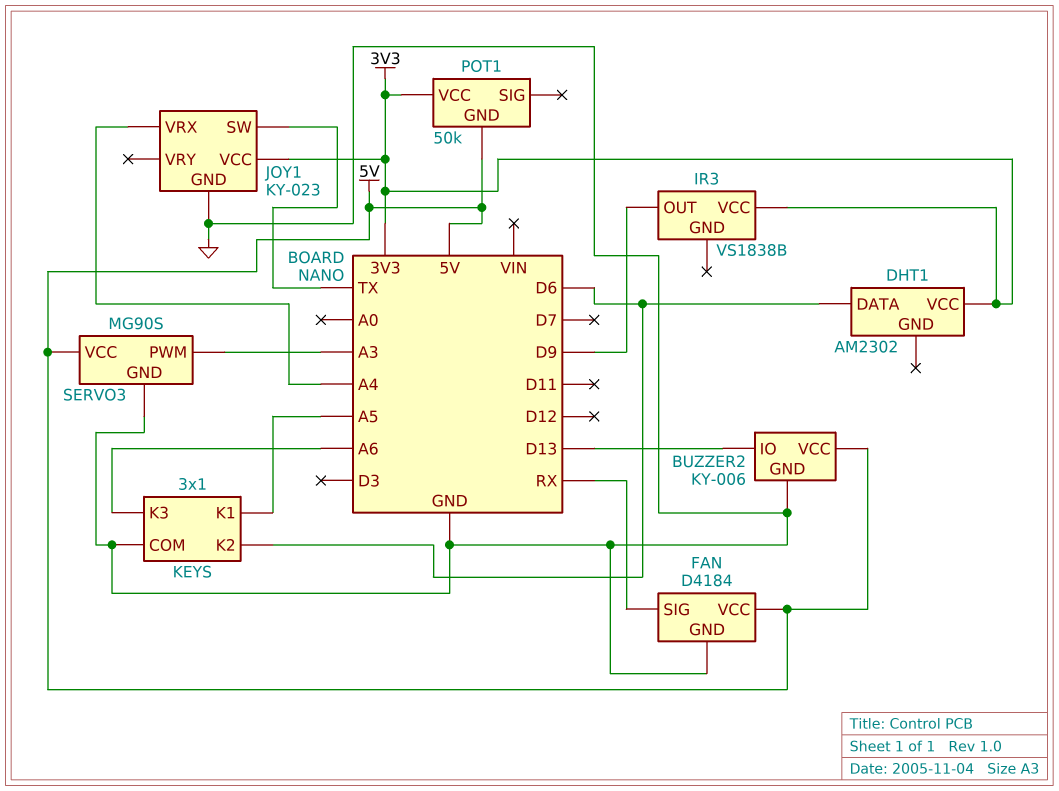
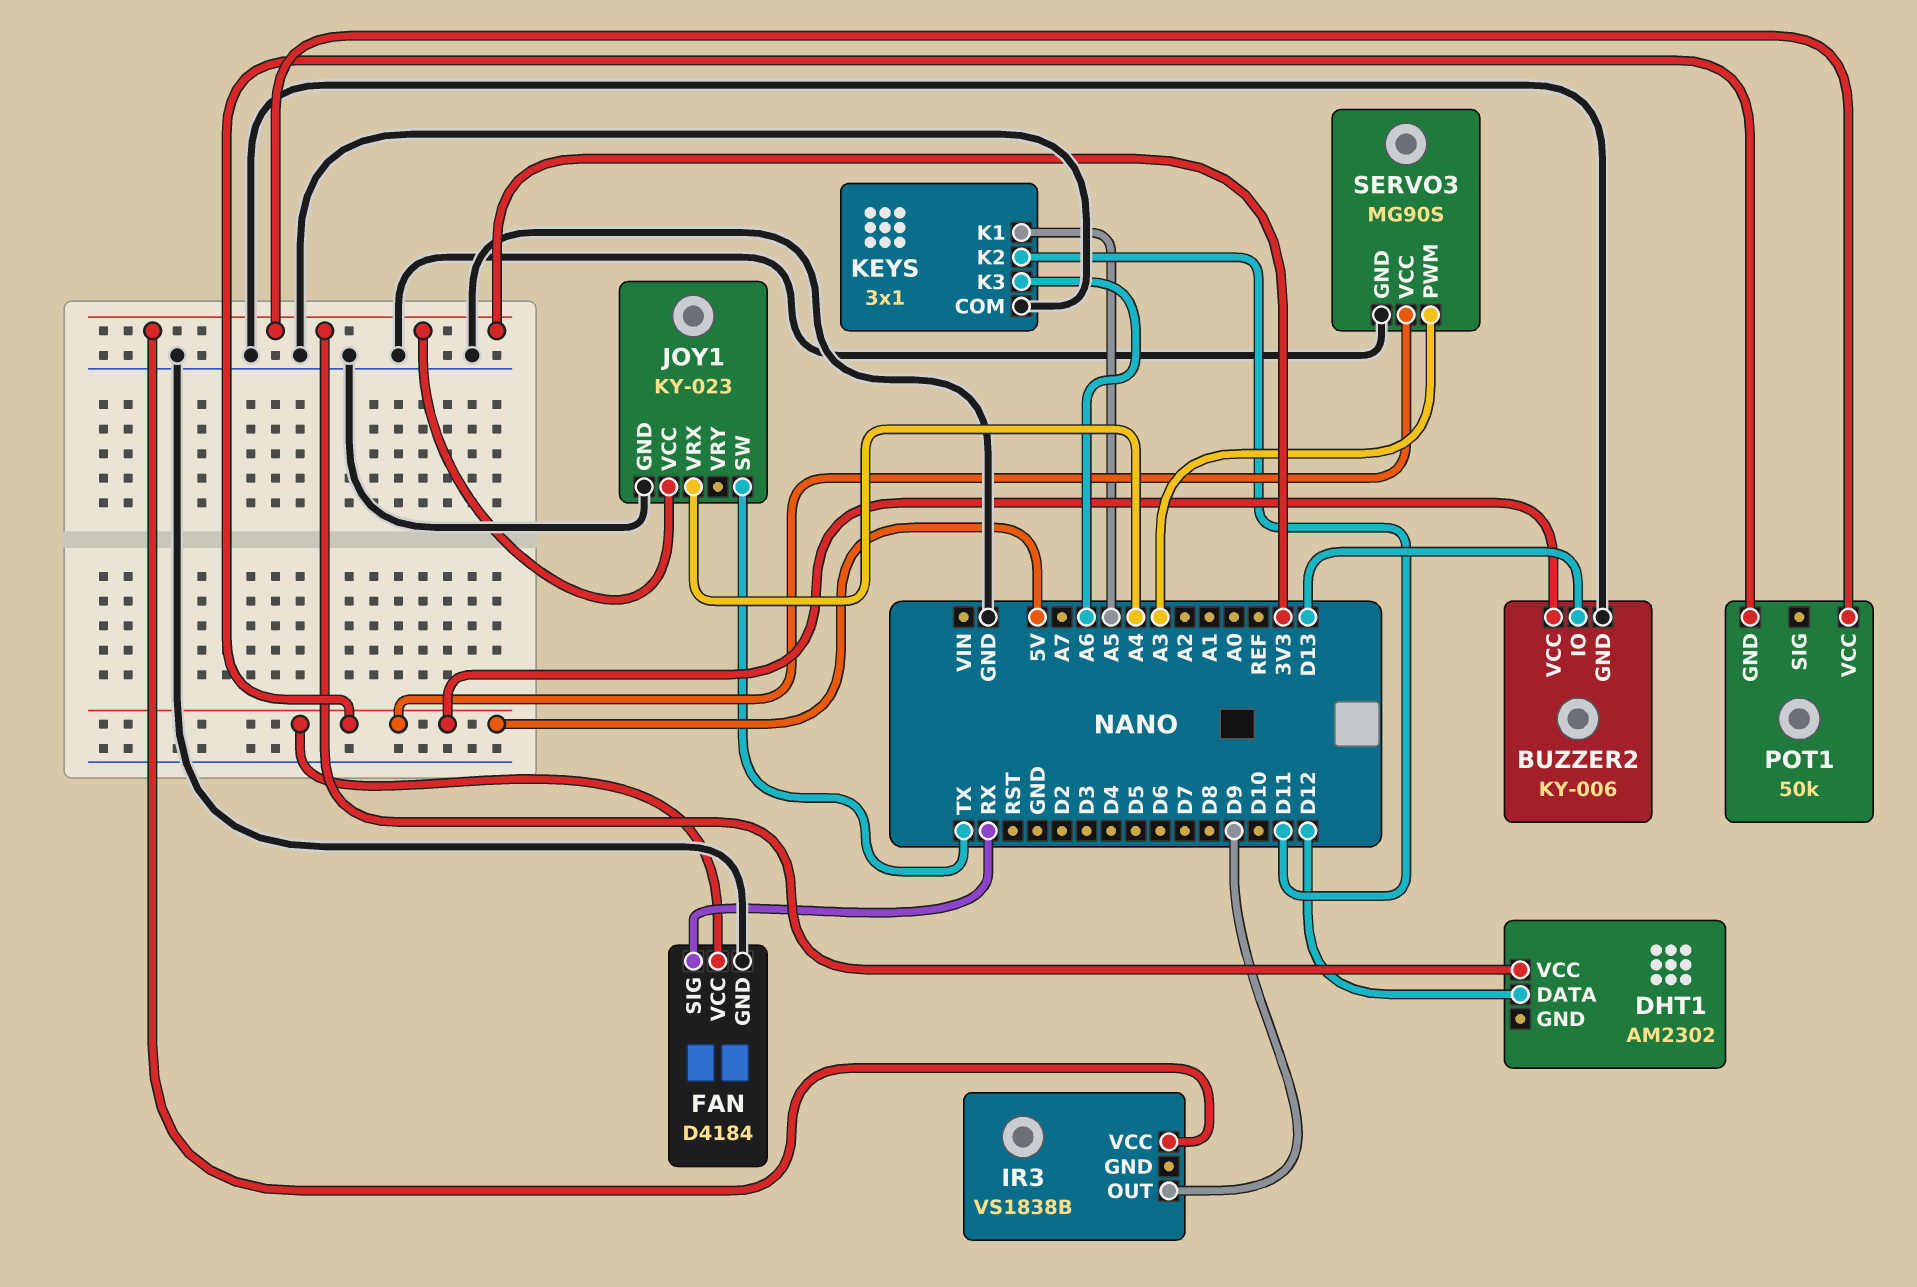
DHT1 pin DATA: D6 -> D12
KEYS pin K2: D6 -> D11

